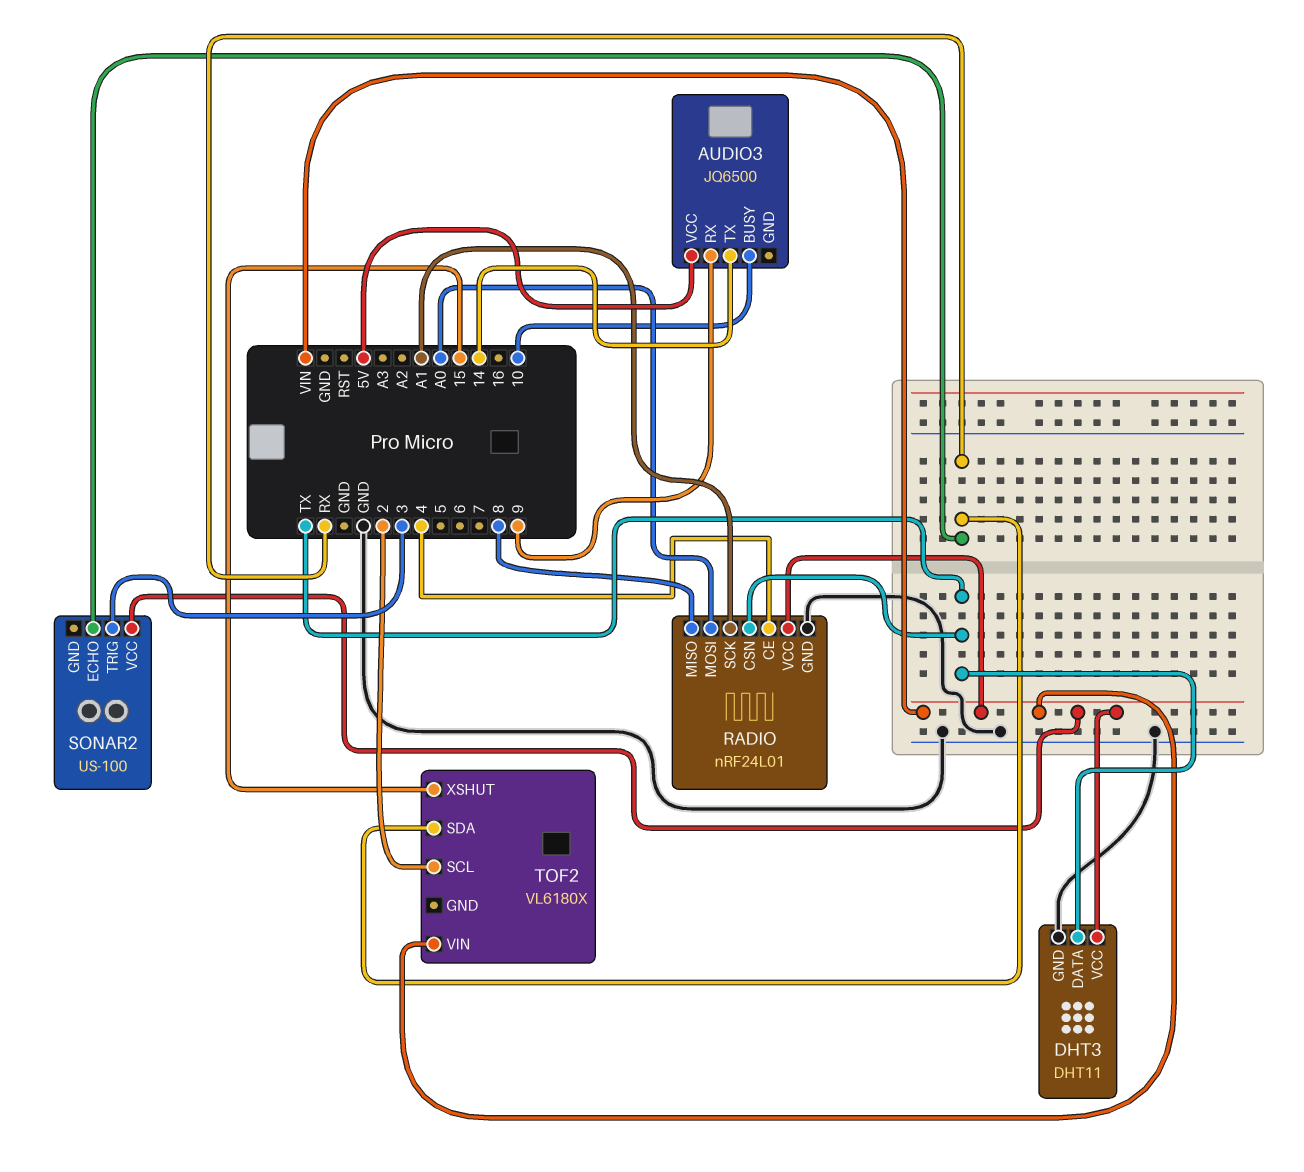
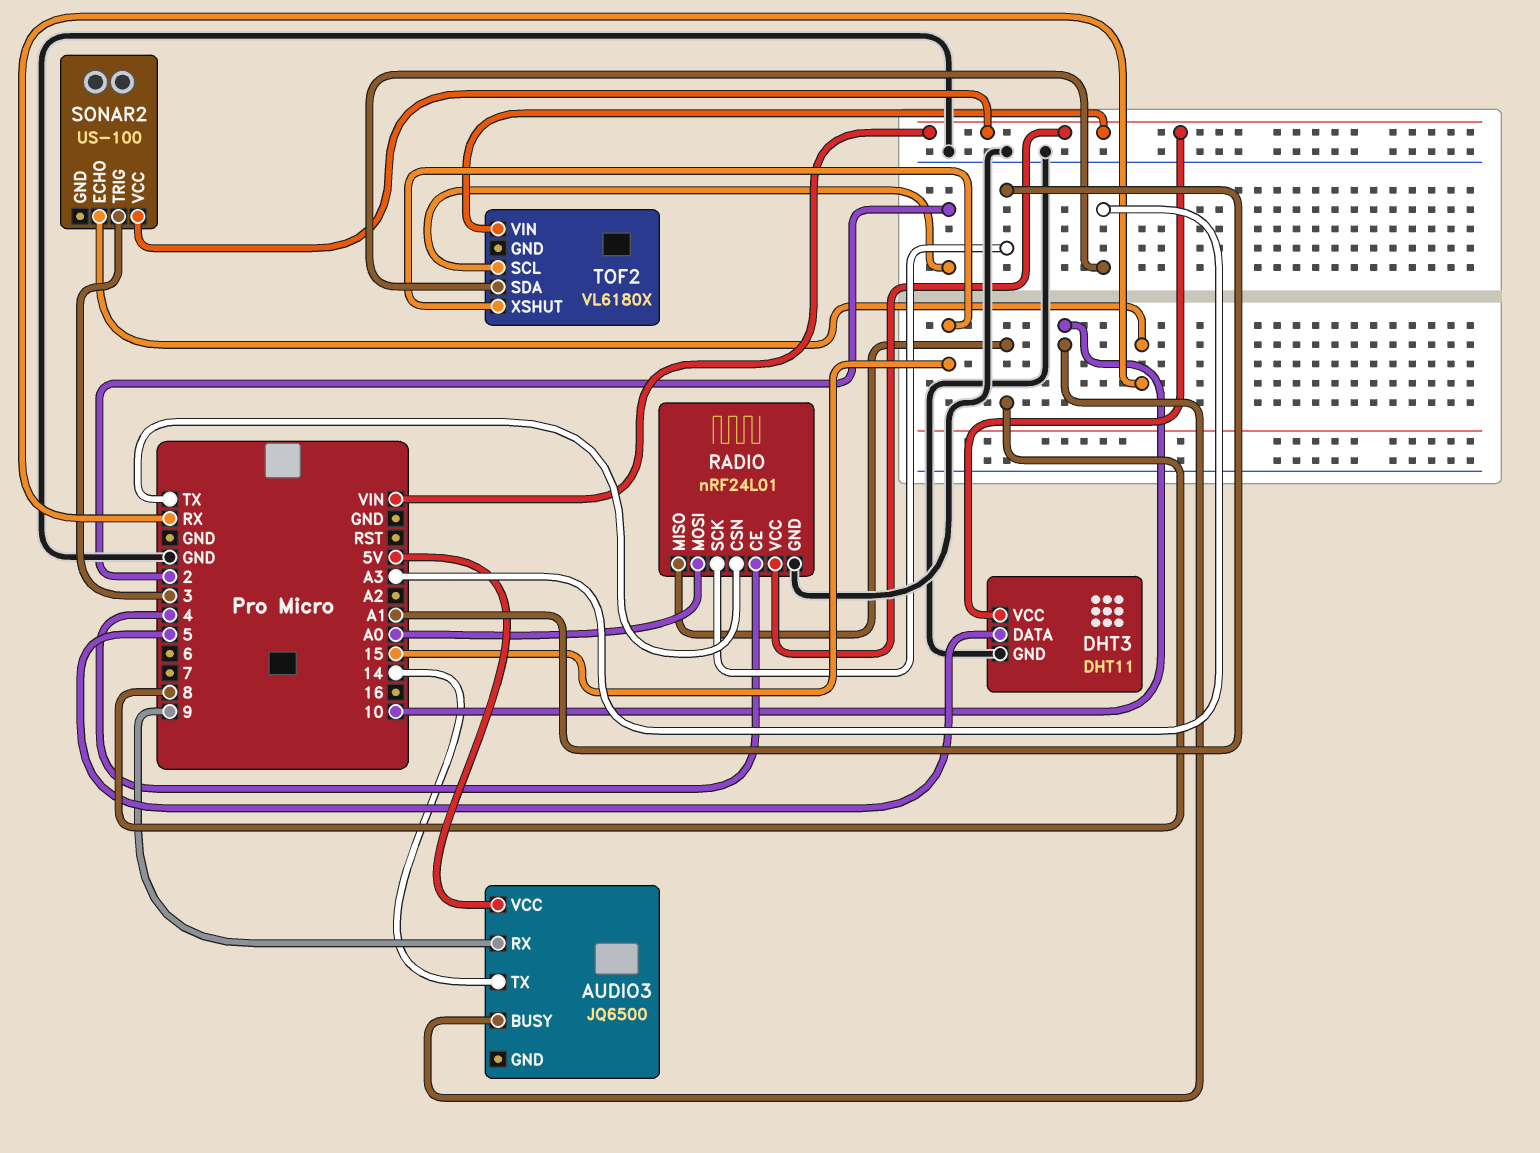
DHT3 pin DATA: TX -> 5
TOF2 pin SDA: RX -> A3

